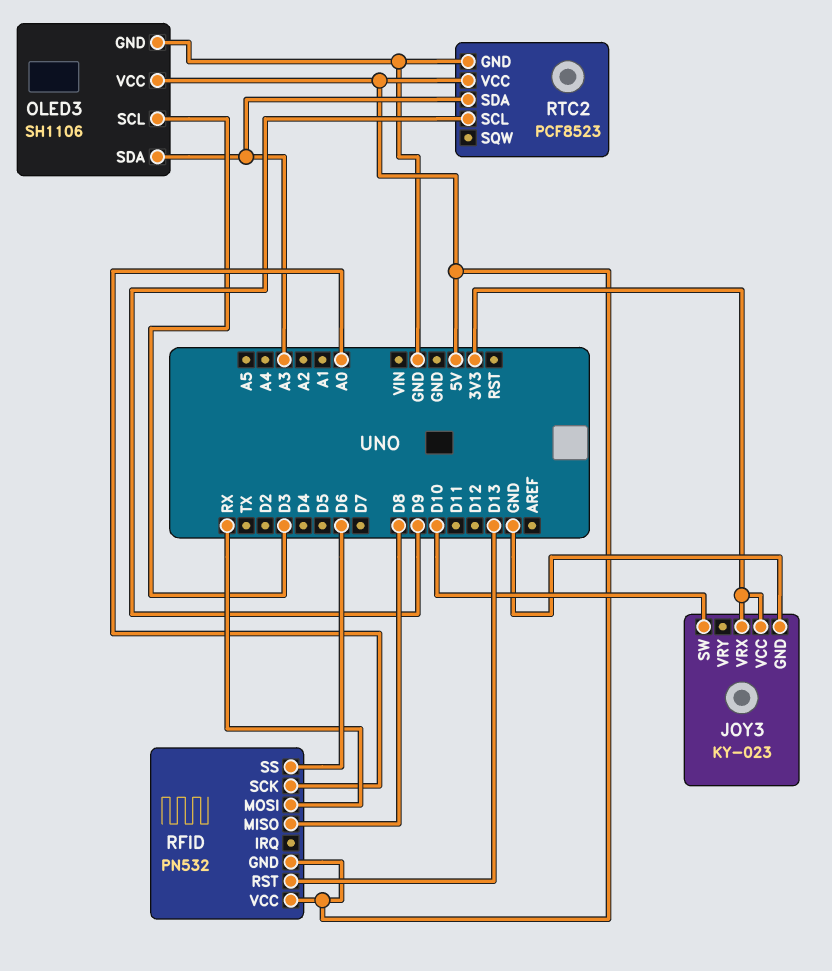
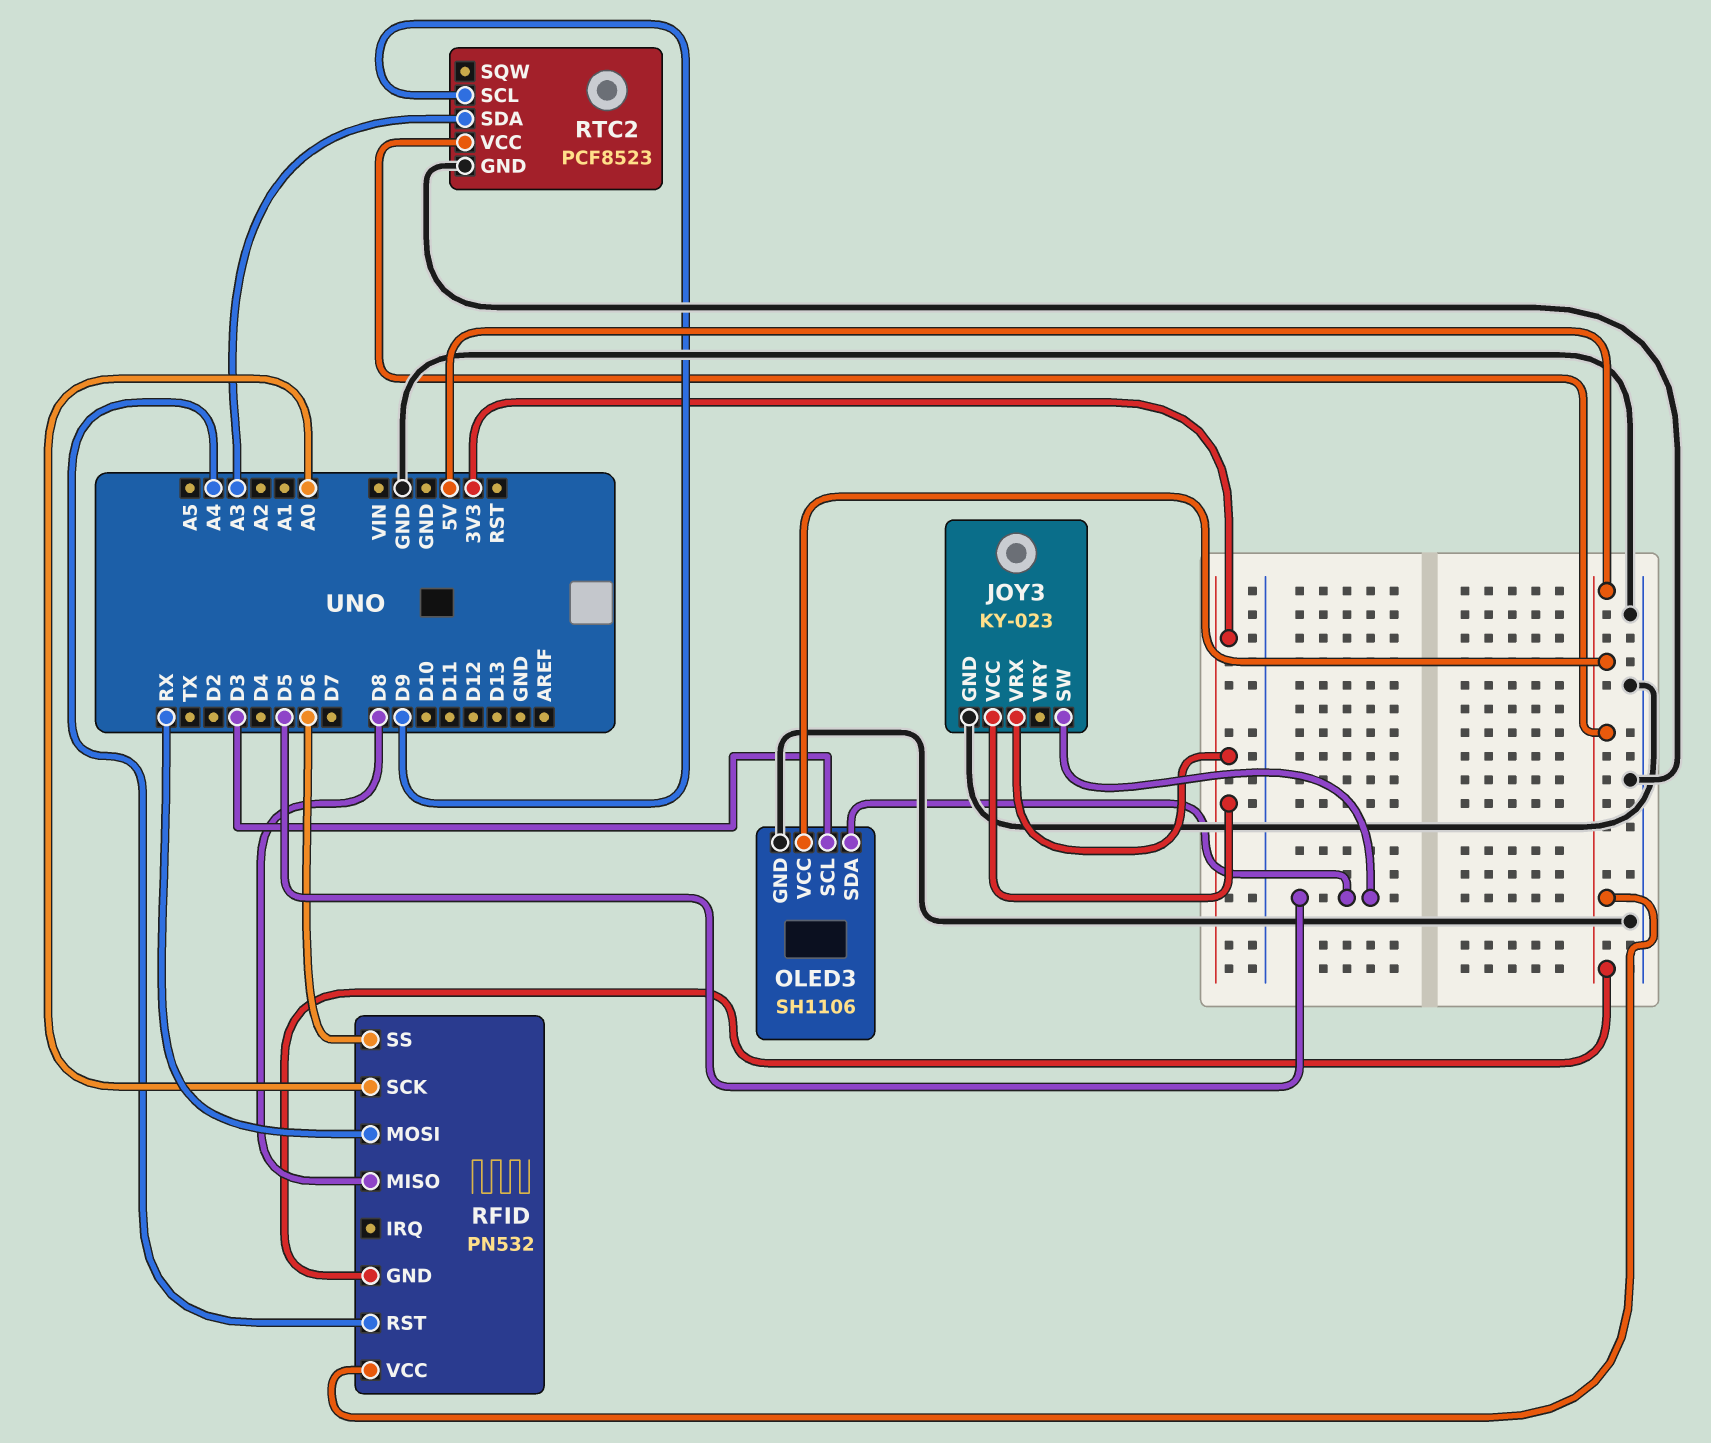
JOY3 pin SW: D10 -> D5
OLED3 pin SDA: A3 -> D5
RFID pin RST: D13 -> A4

